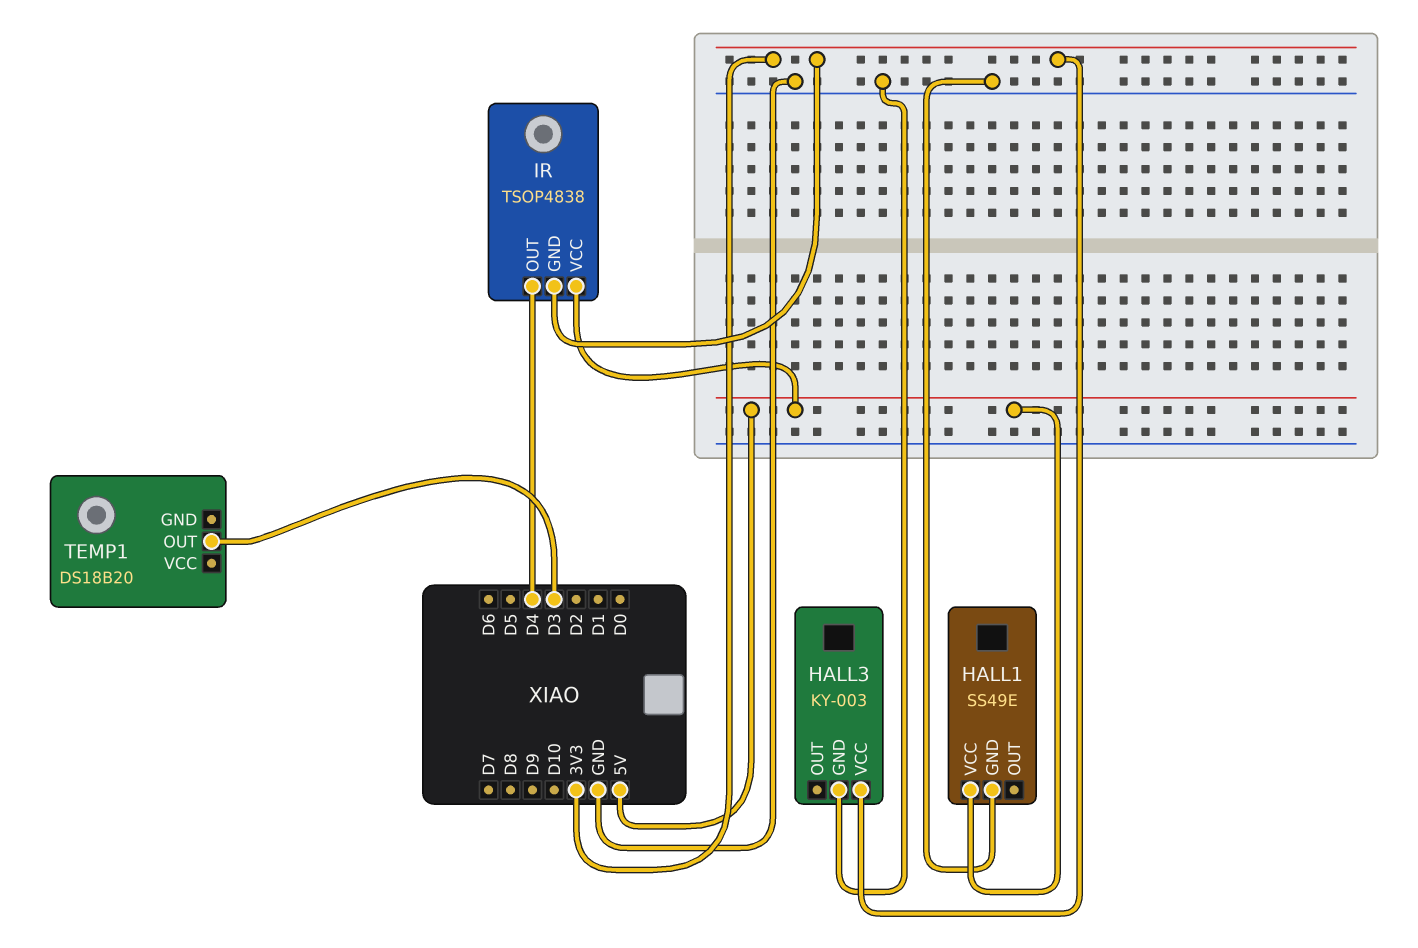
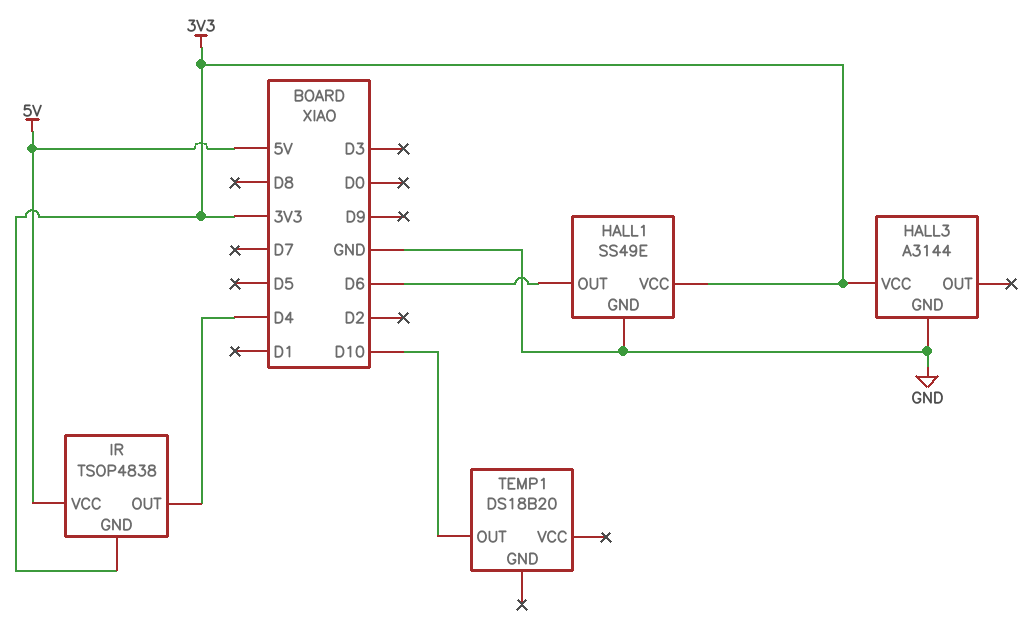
HALL1 pin OUT: none -> D6
HALL1 pin VCC: 5V -> 3V3
HALL3: KY-003 -> A3144
TEMP1 pin OUT: D3 -> D10

